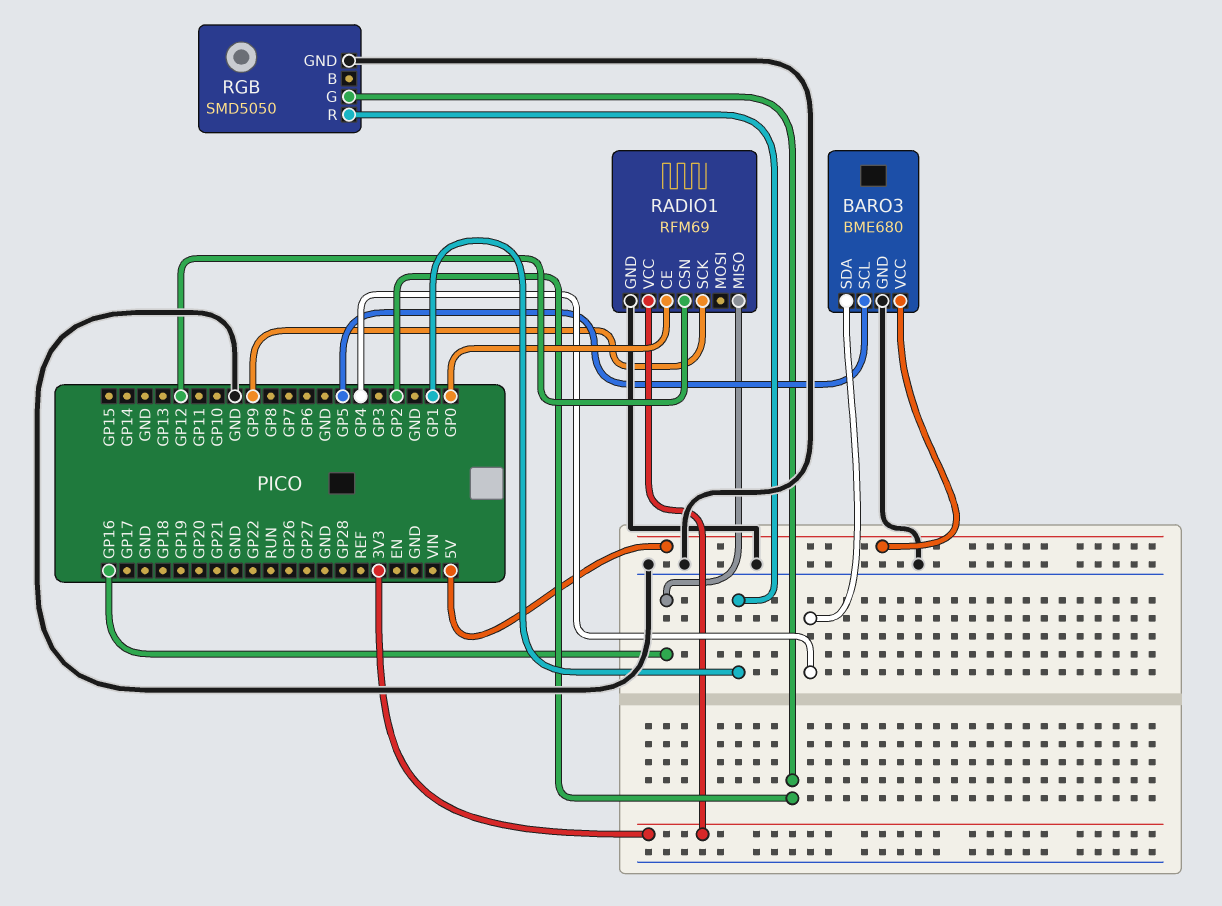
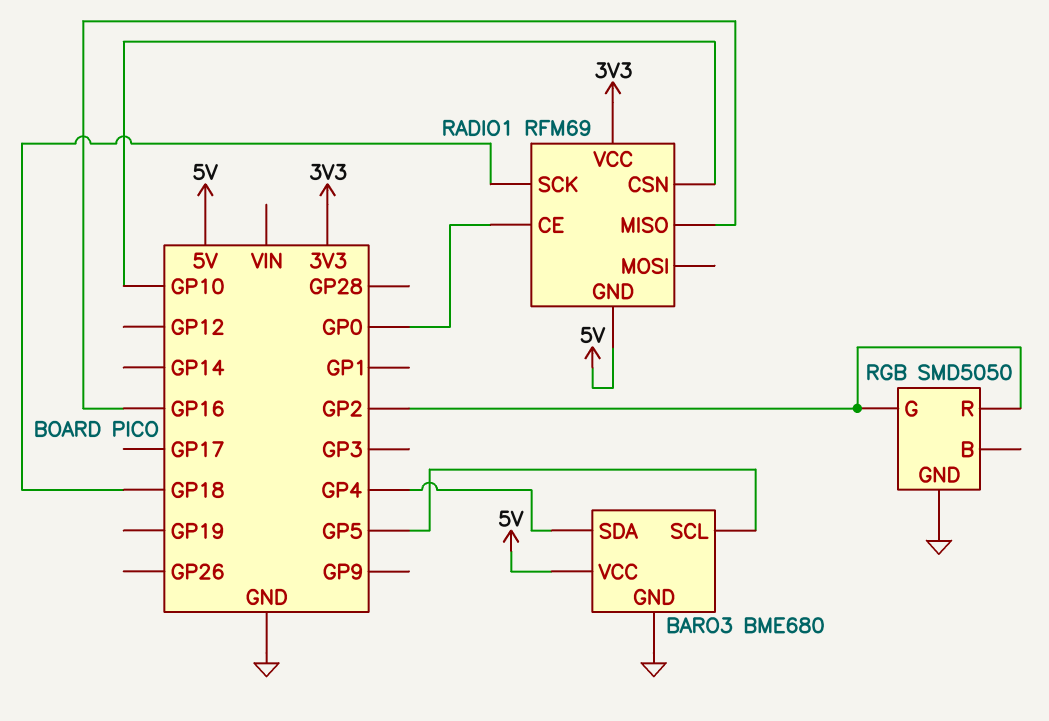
RADIO1 pin CSN: GP12 -> GP10
RADIO1 pin GND: GND -> 5V
RADIO1 pin SCK: GP9 -> GP18
RGB pin R: GP1 -> GP2

